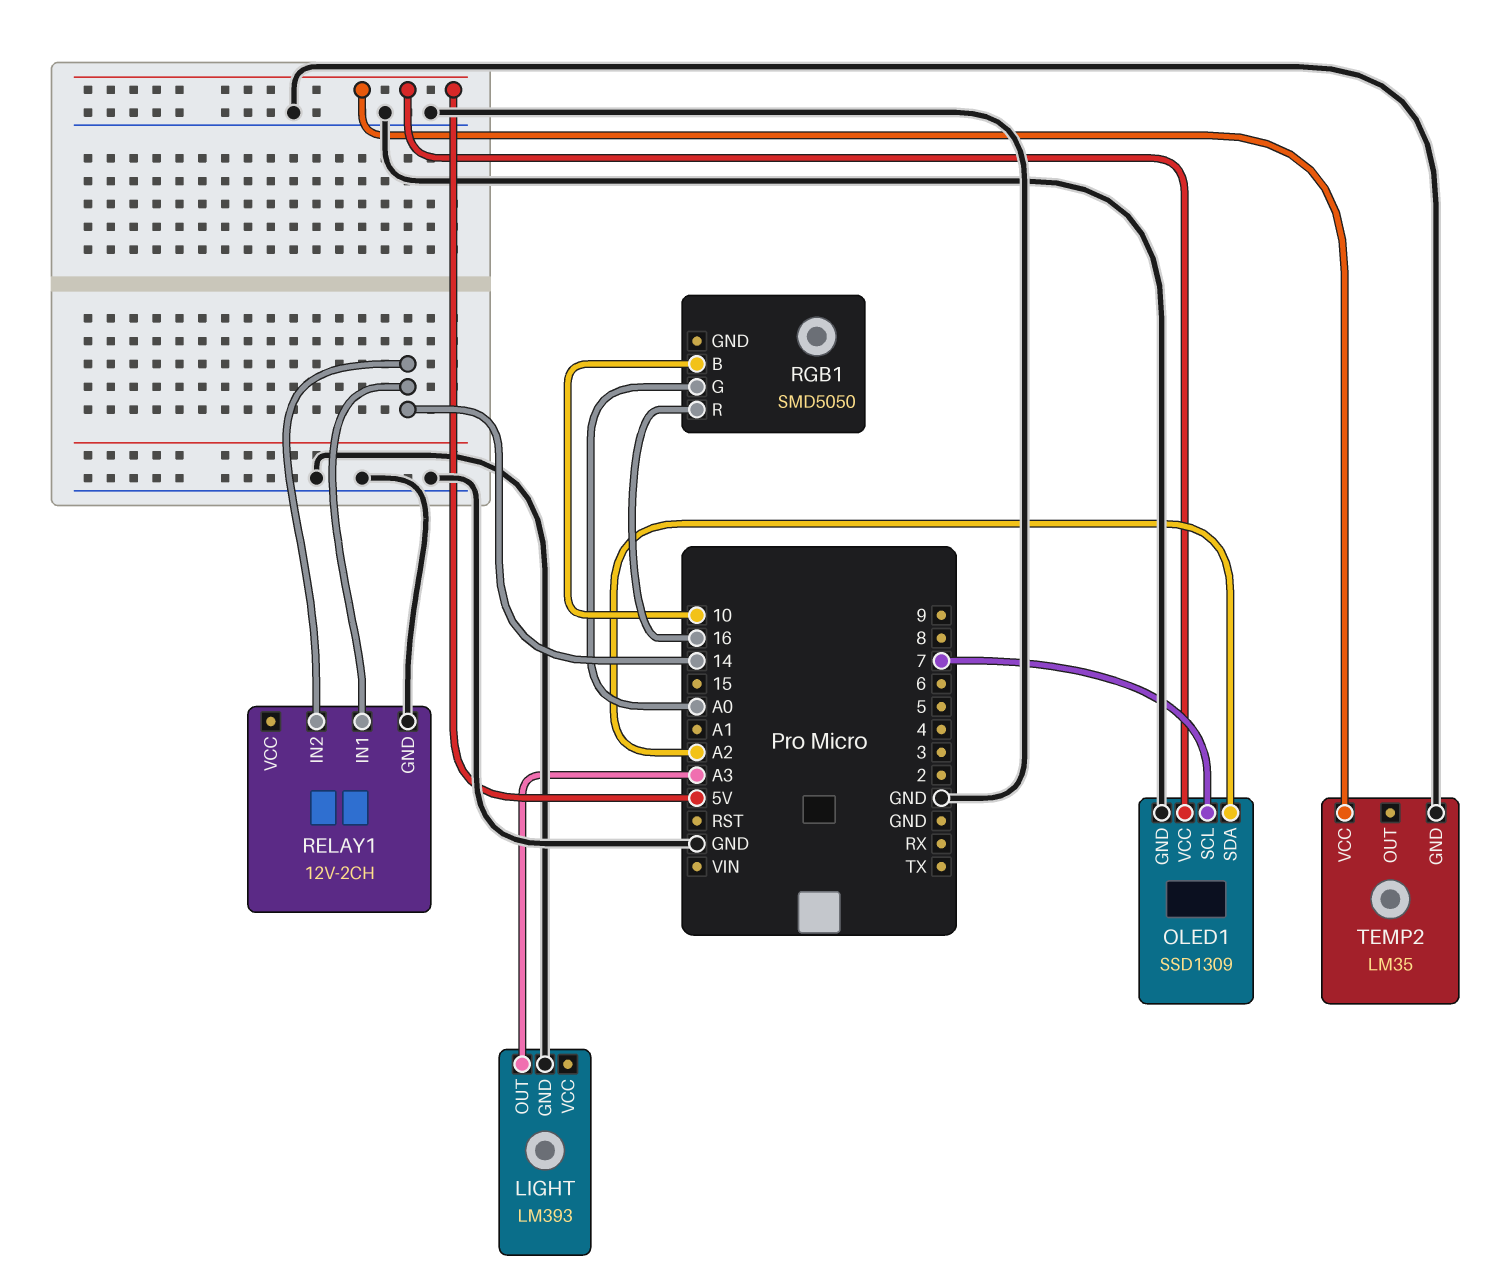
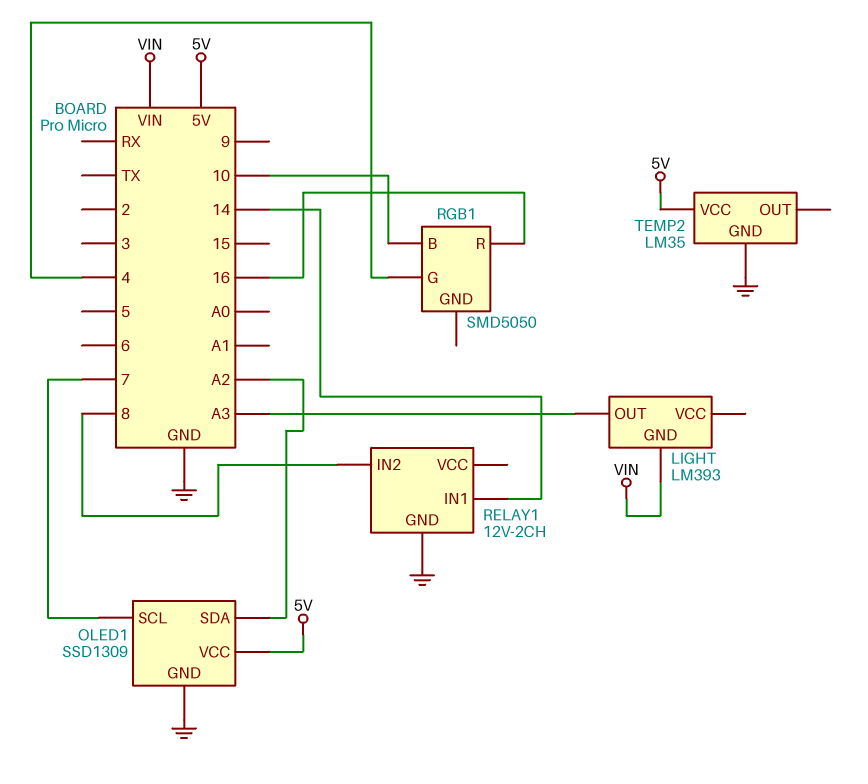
LIGHT pin GND: GND -> VIN
RELAY1 pin IN2: 14 -> 8
RGB1 pin G: A0 -> 4

